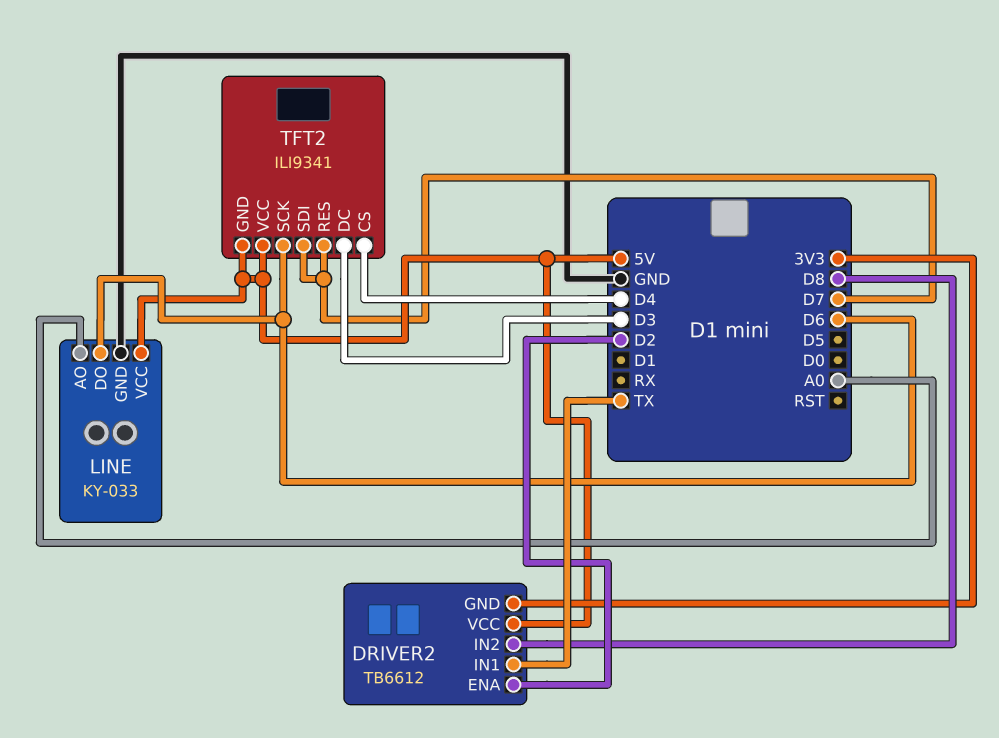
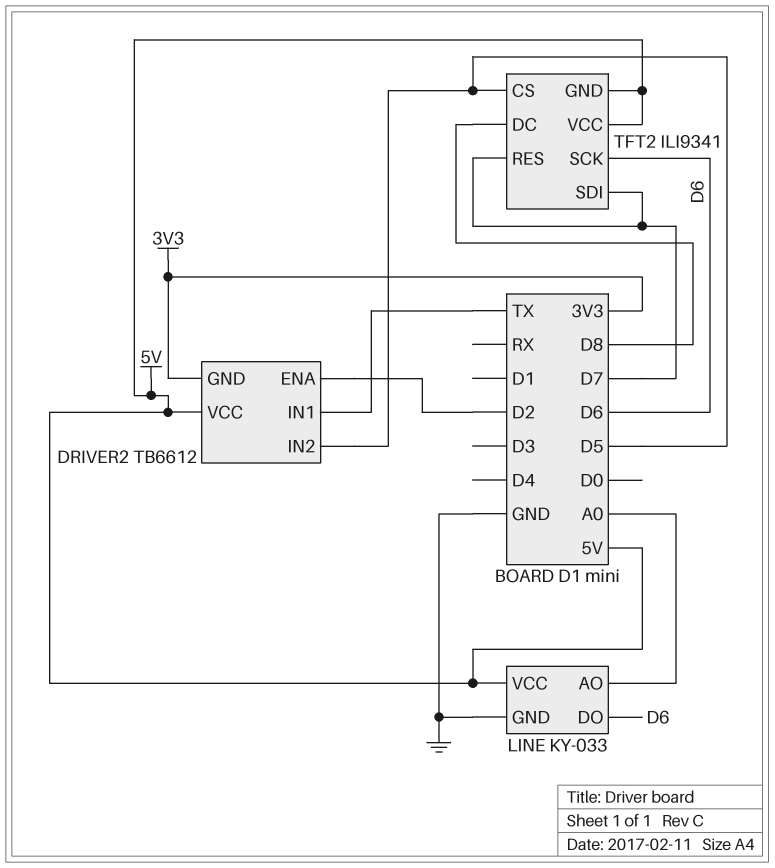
DRIVER2 pin IN2: D8 -> D5
TFT2 pin CS: D4 -> D5
TFT2 pin DC: D3 -> D8

